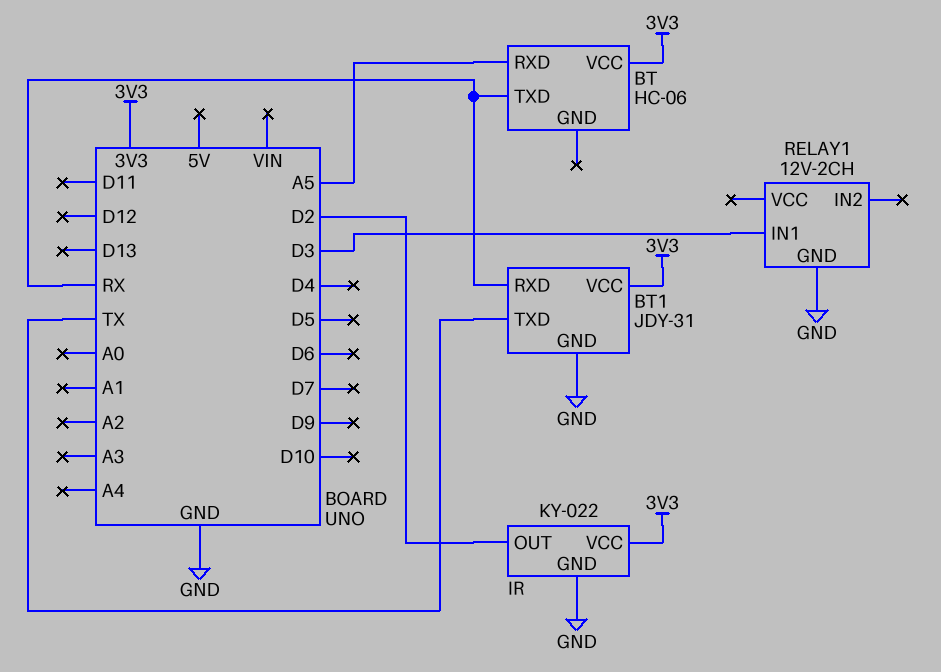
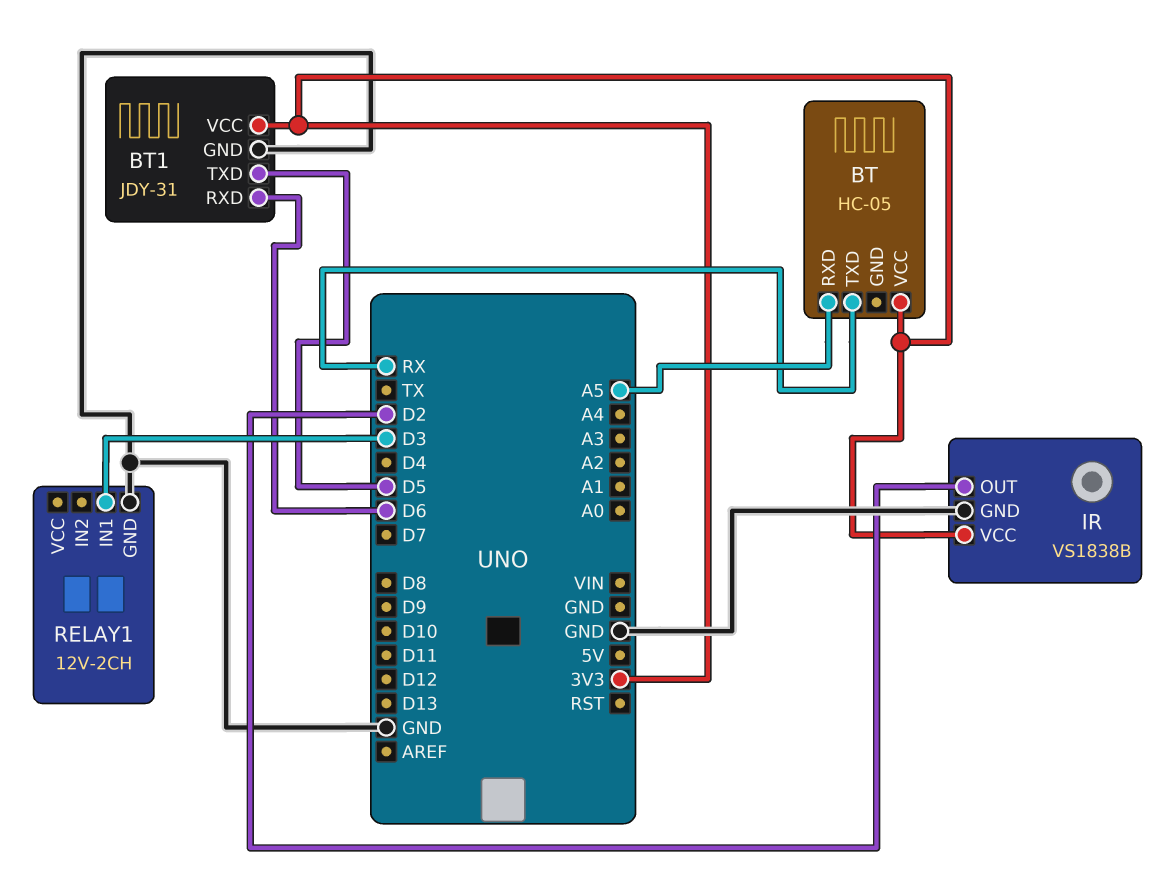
BT: HC-06 -> HC-05
BT1 pin RXD: RX -> D6
BT1 pin TXD: TX -> D5
IR: KY-022 -> VS1838B

